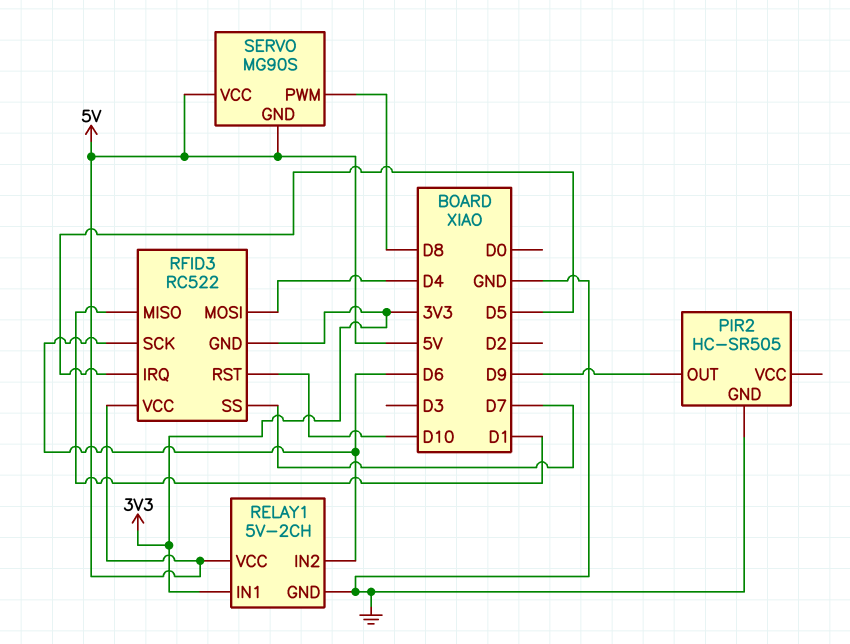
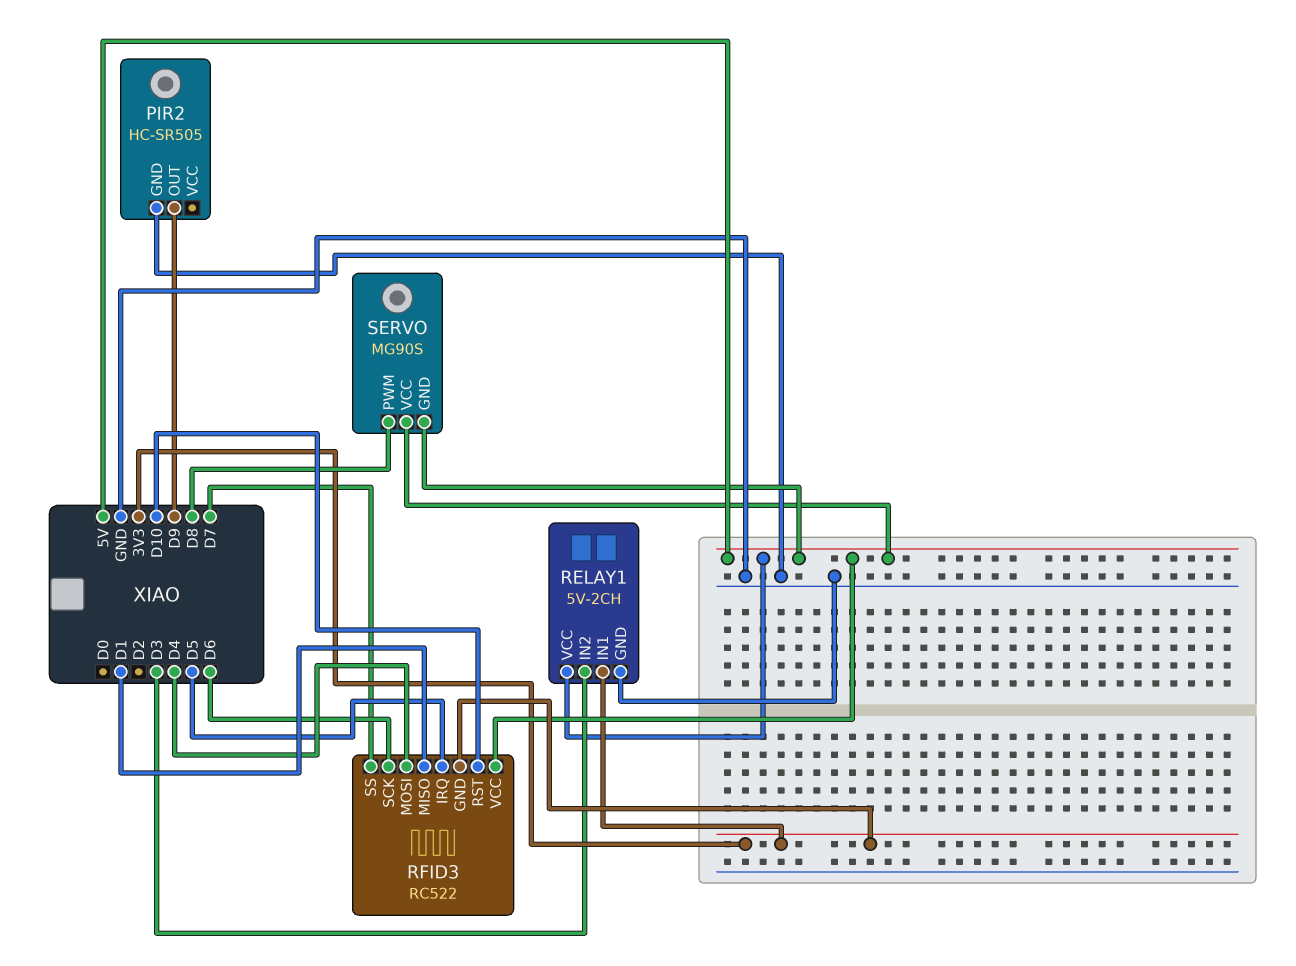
RELAY1 pin IN2: D6 -> D3

